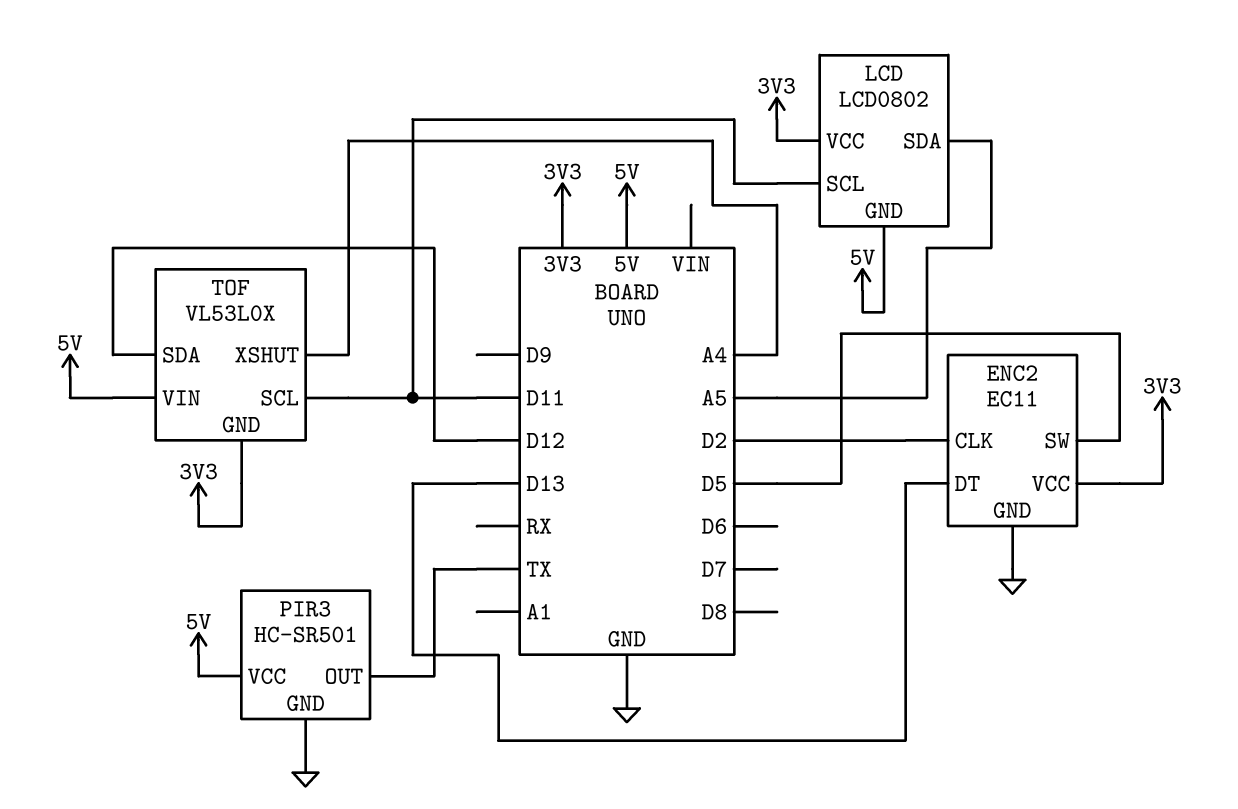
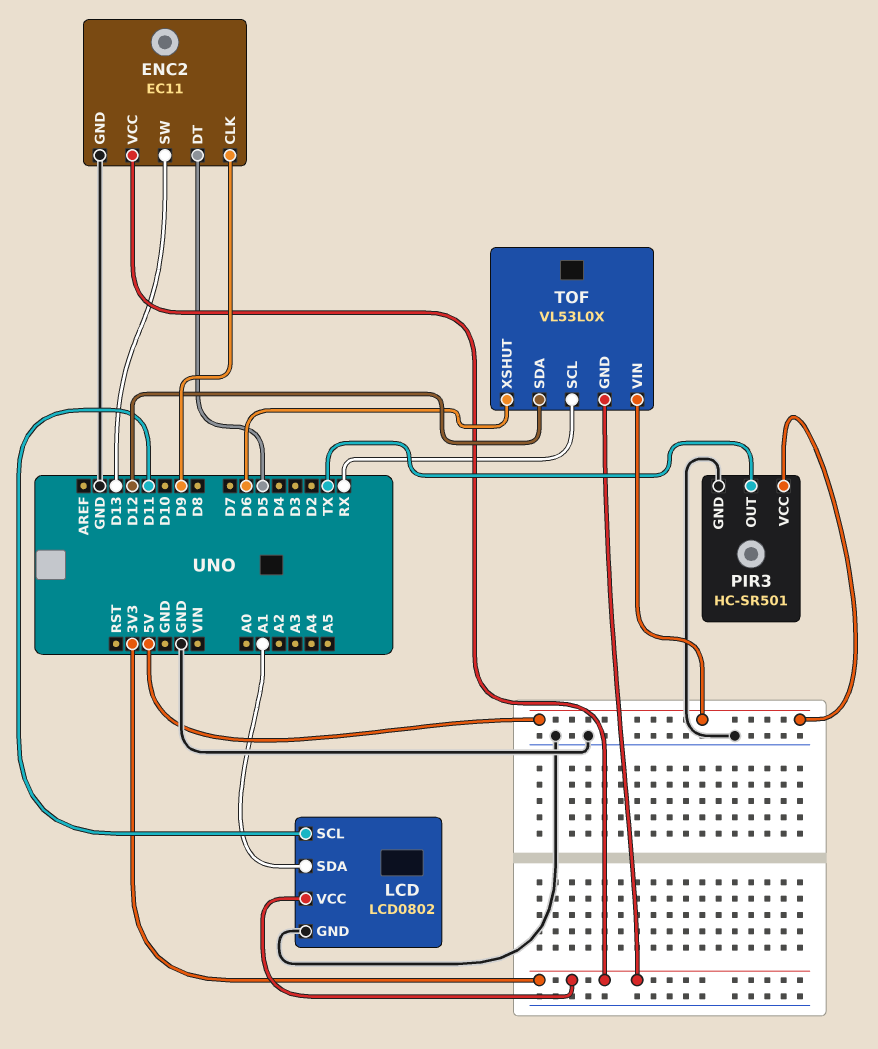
ENC2 pin CLK: D2 -> D9
ENC2 pin DT: D13 -> D5
ENC2 pin SW: D5 -> D13
LCD pin GND: 5V -> GND
LCD pin SDA: A5 -> A1
TOF pin SCL: D11 -> RX
TOF pin XSHUT: A4 -> D6

